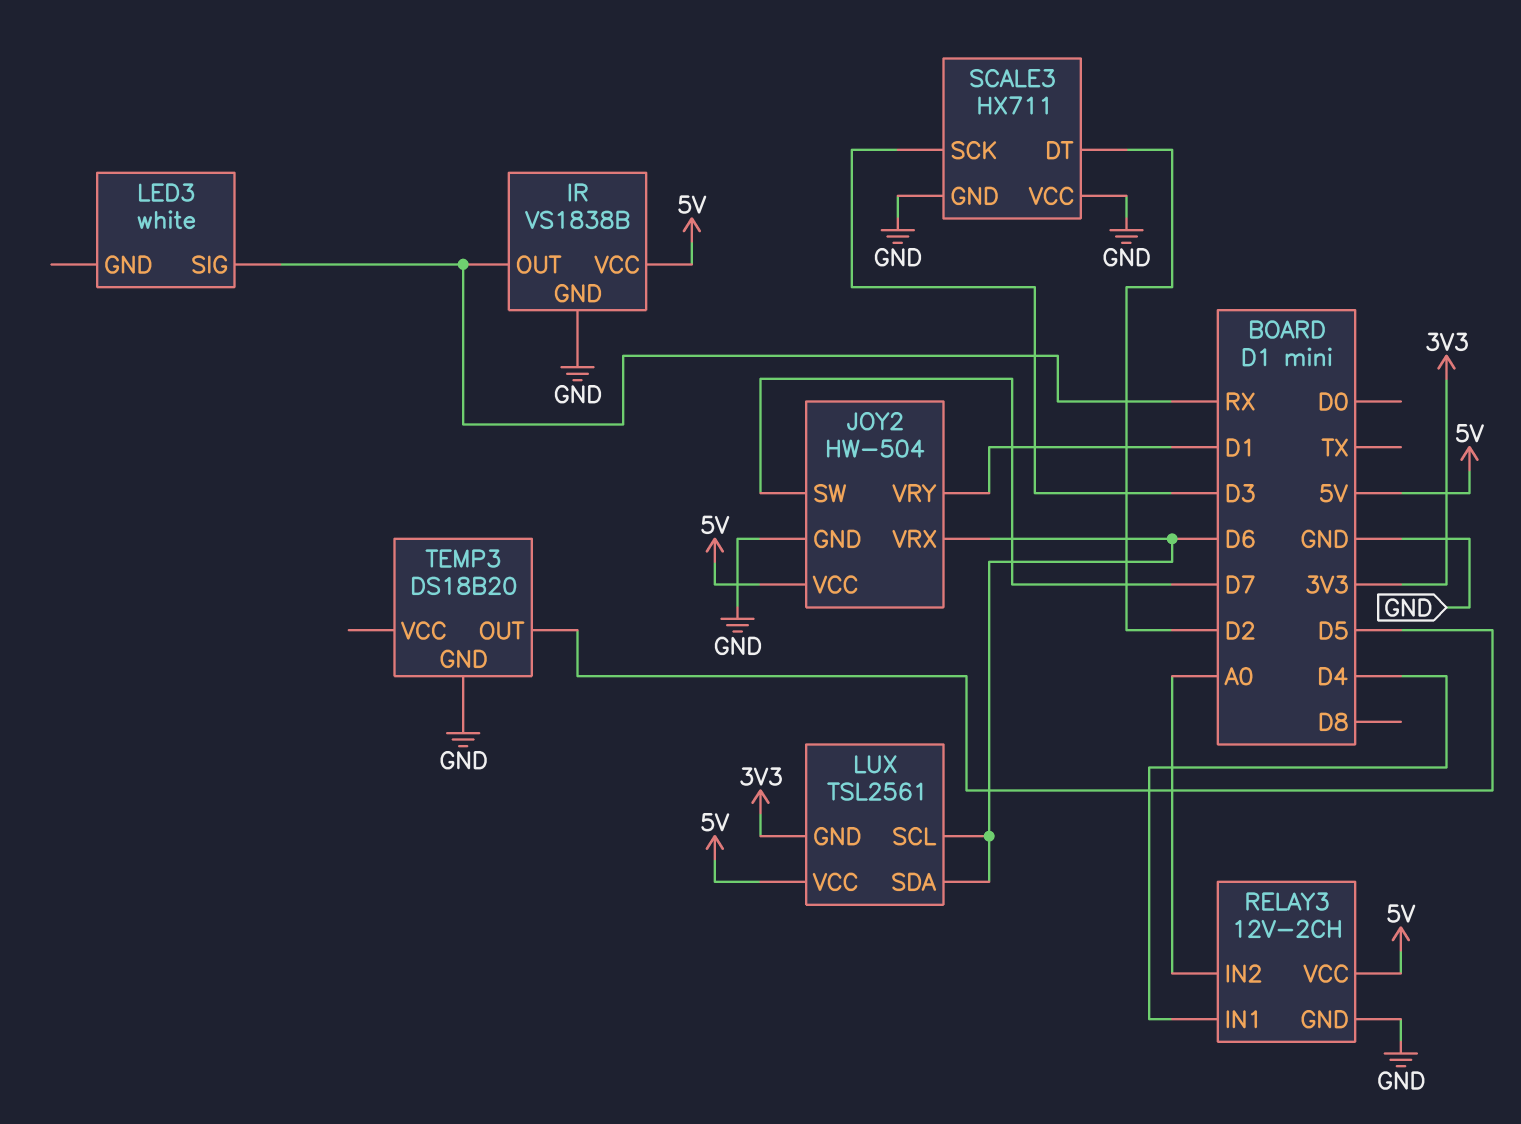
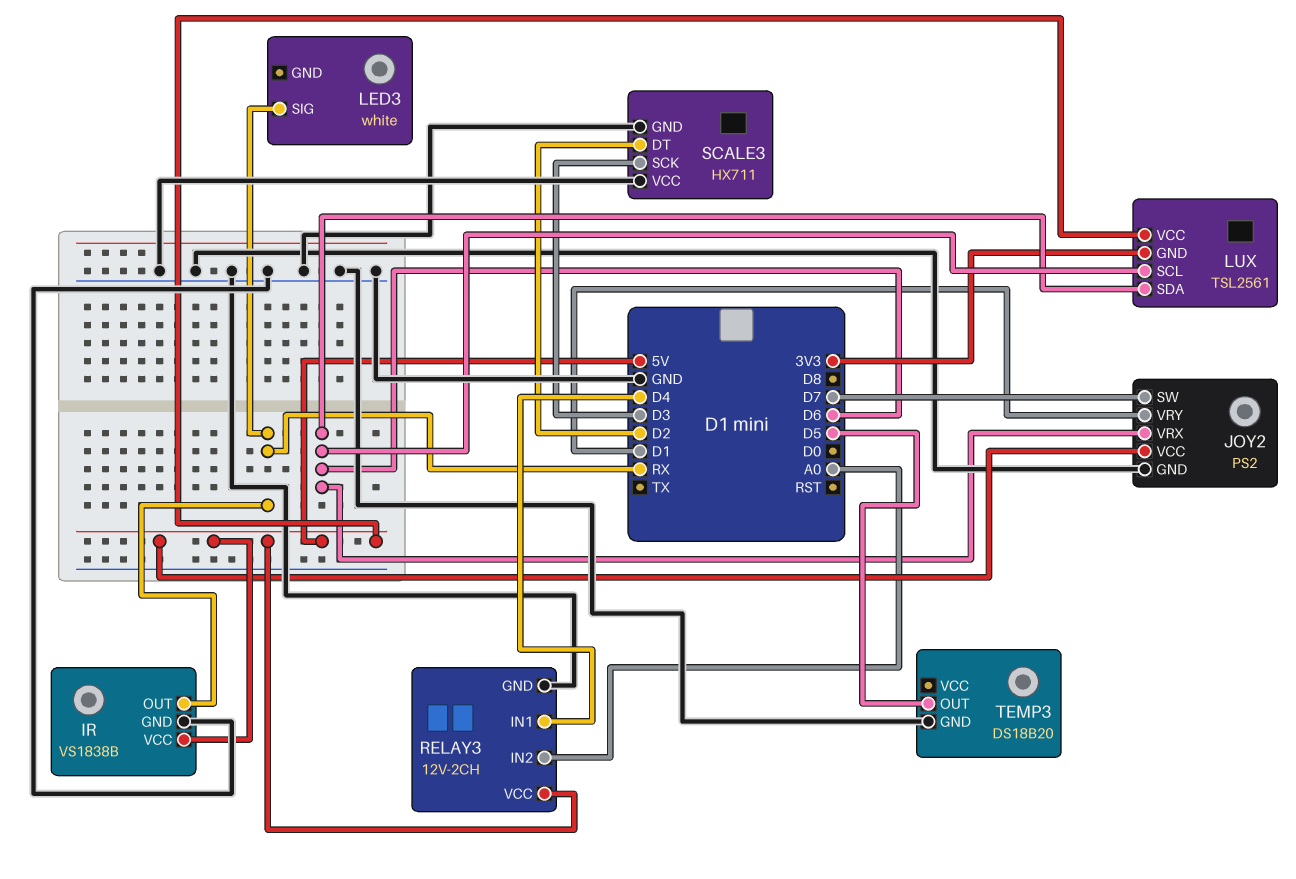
JOY2: HW-504 -> PS2

